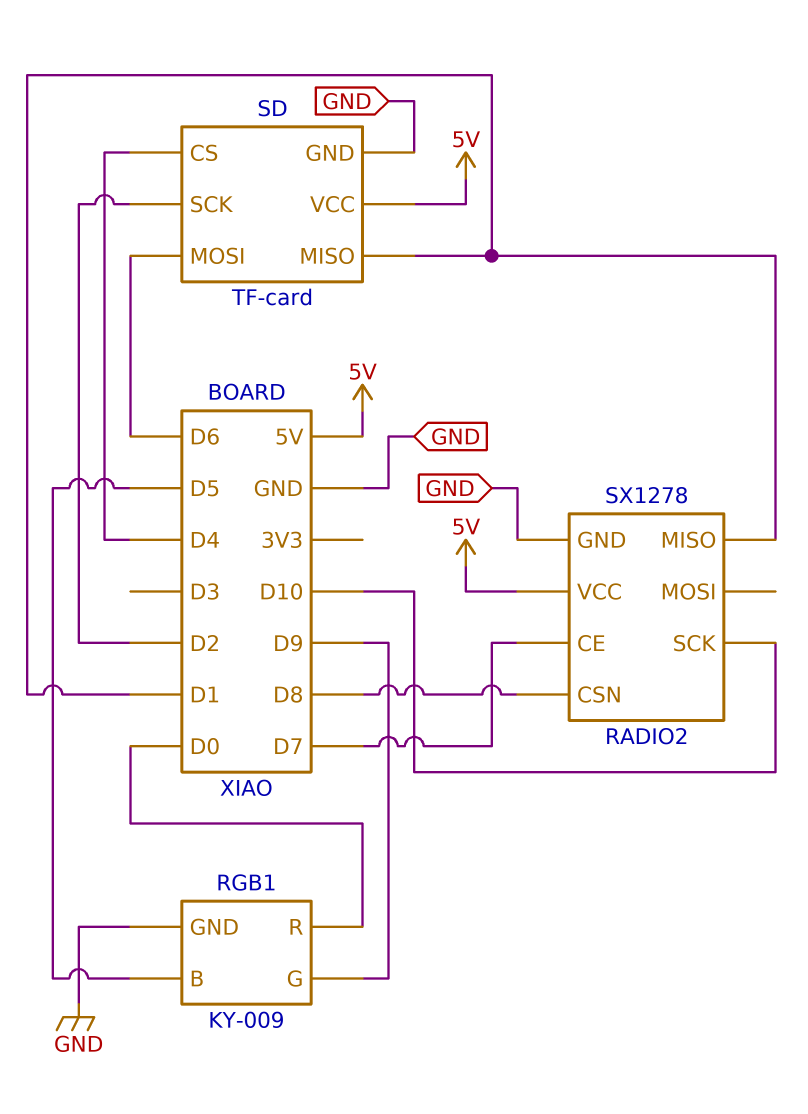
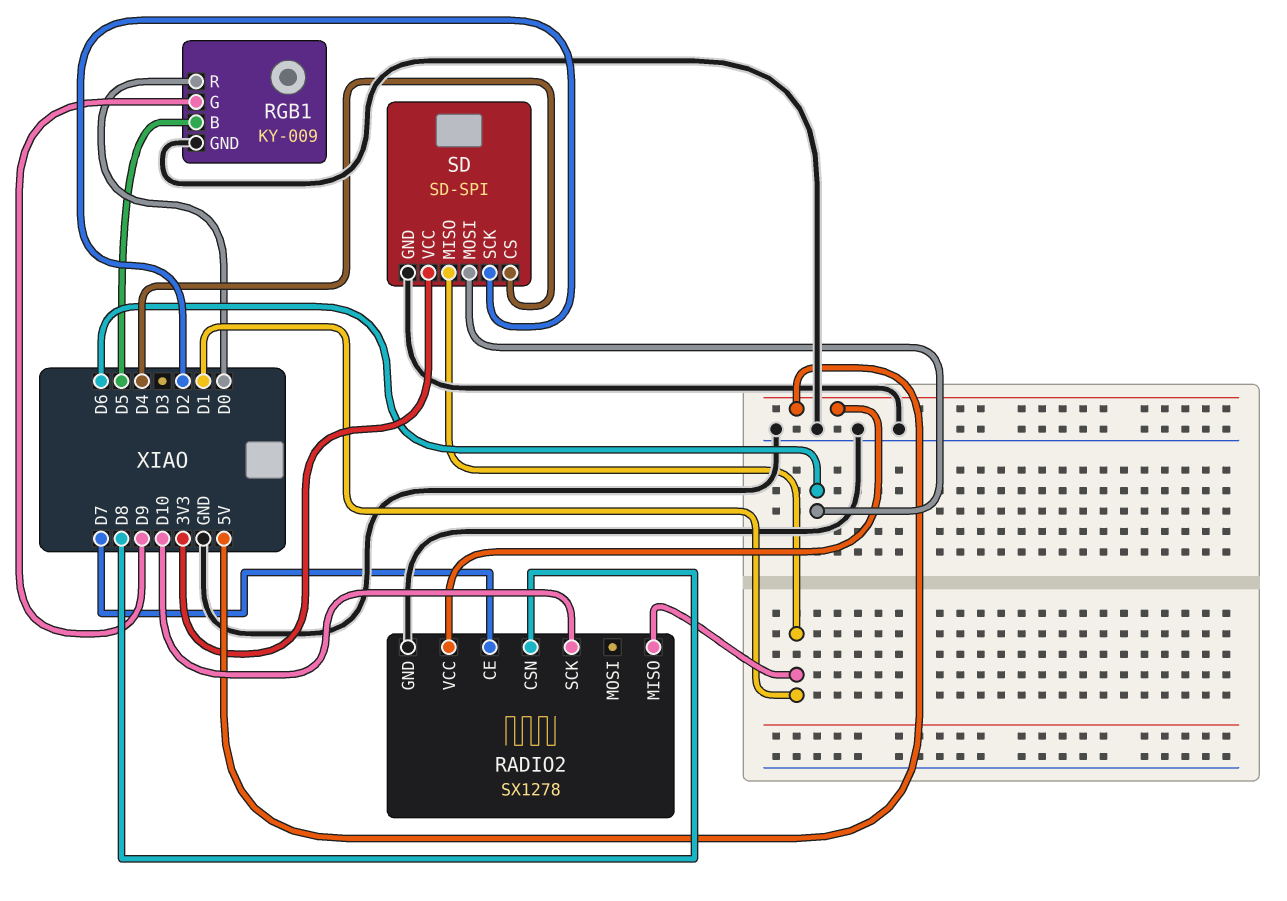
SD: TF-card -> SD-SPI
SD pin VCC: 5V -> 3V3

